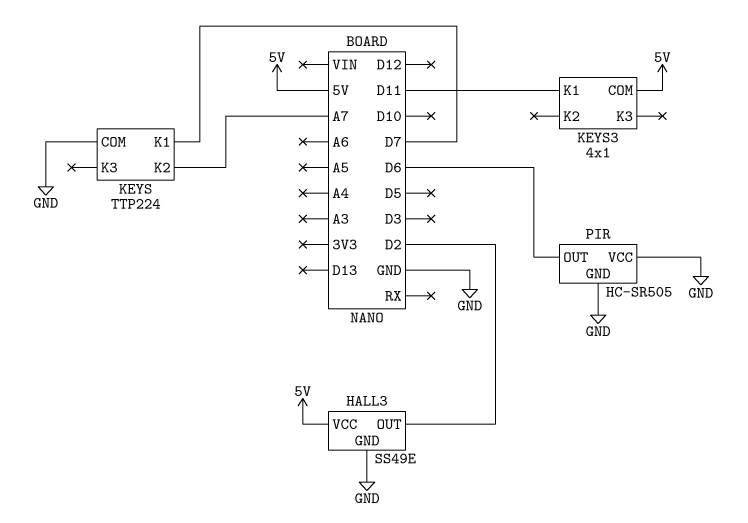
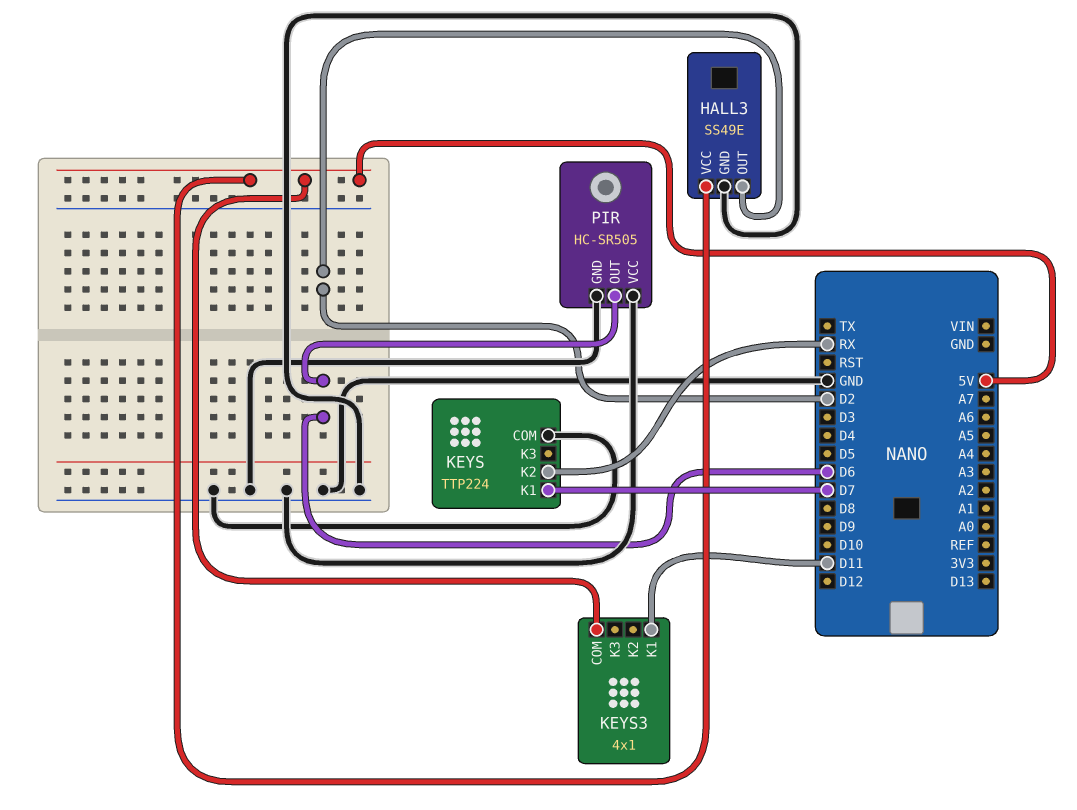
KEYS pin K2: A7 -> RX

